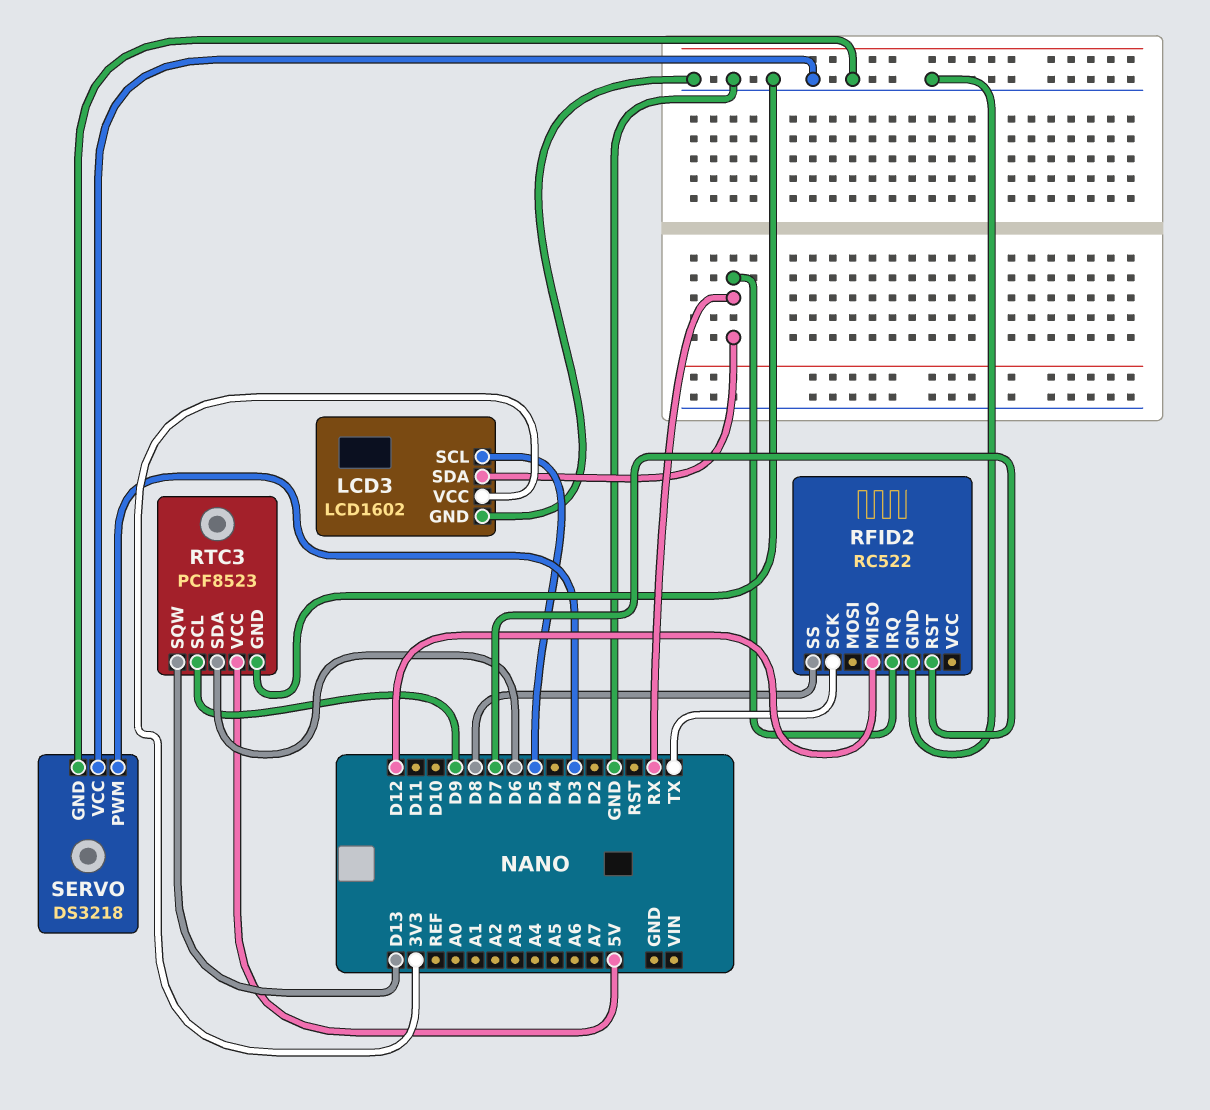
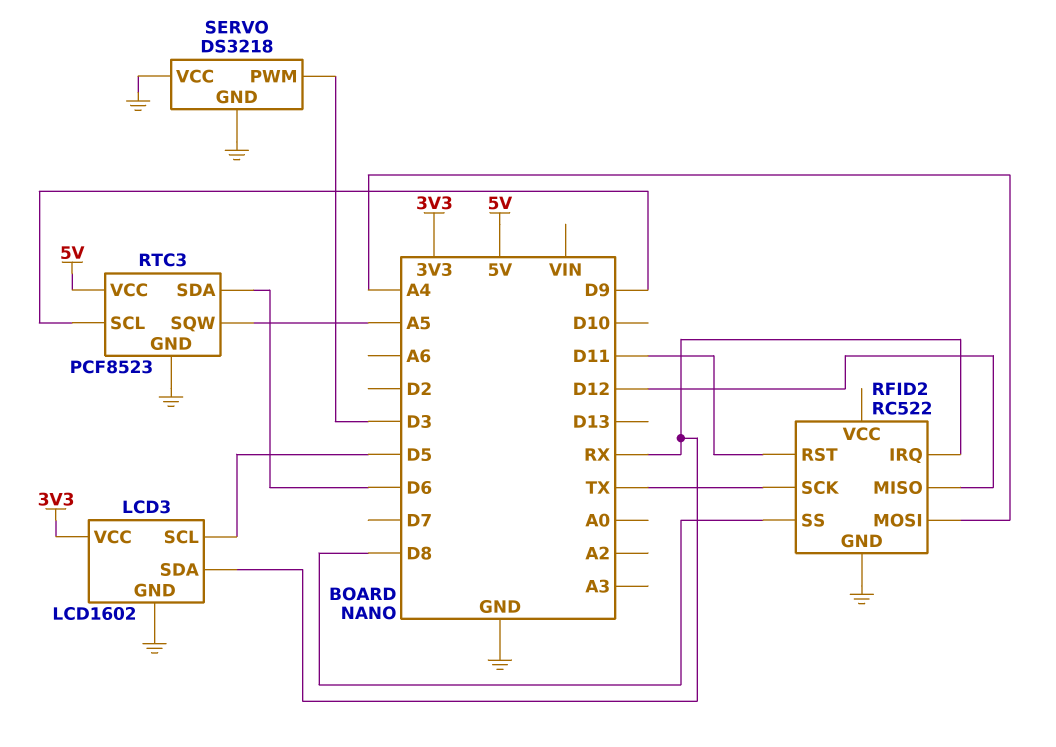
RFID2 pin MOSI: none -> A4
RFID2 pin RST: D7 -> D11
RTC3 pin SQW: D13 -> A5

